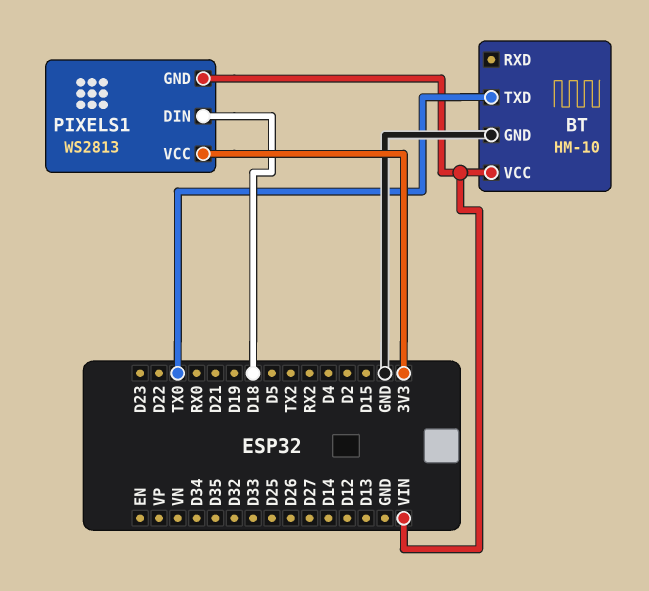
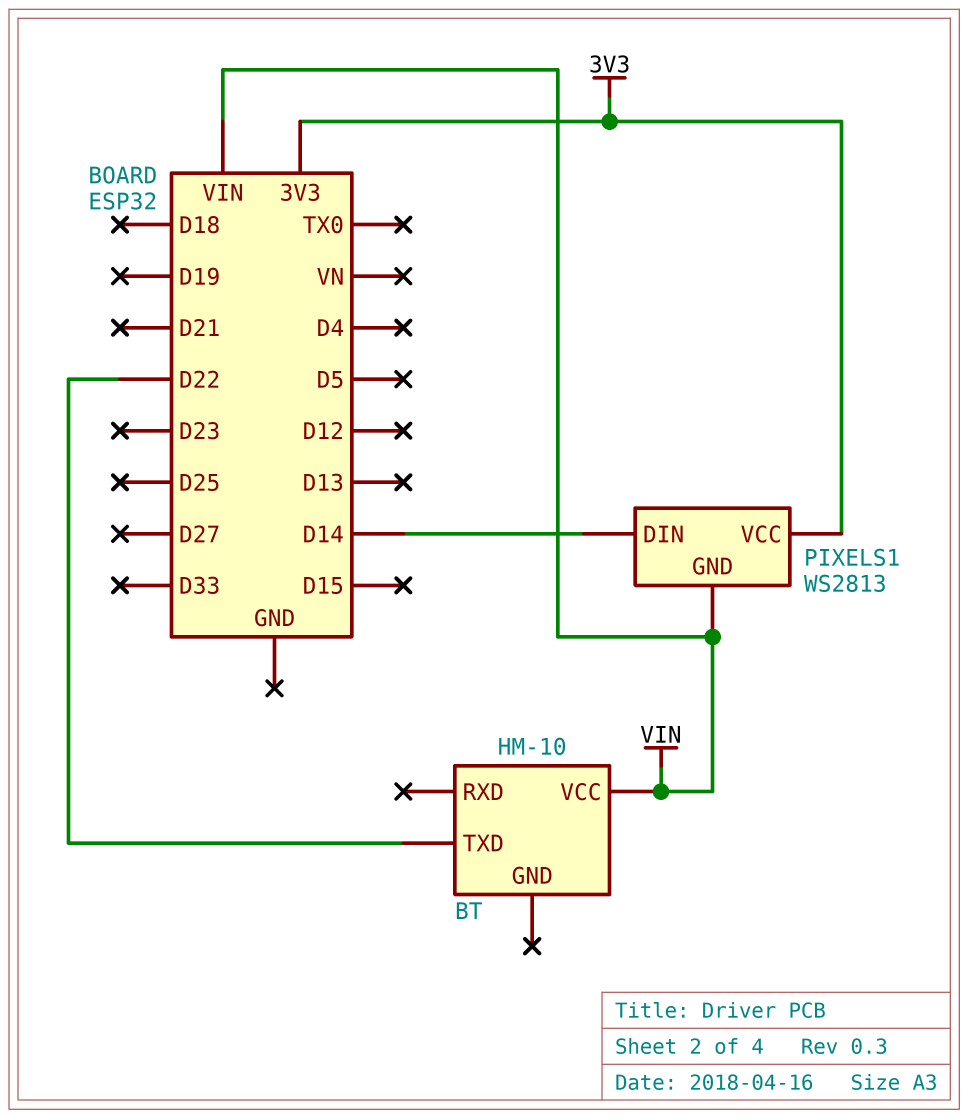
BT pin GND: GND -> none
BT pin TXD: TX0 -> D22
PIXELS1 pin DIN: D18 -> D14

